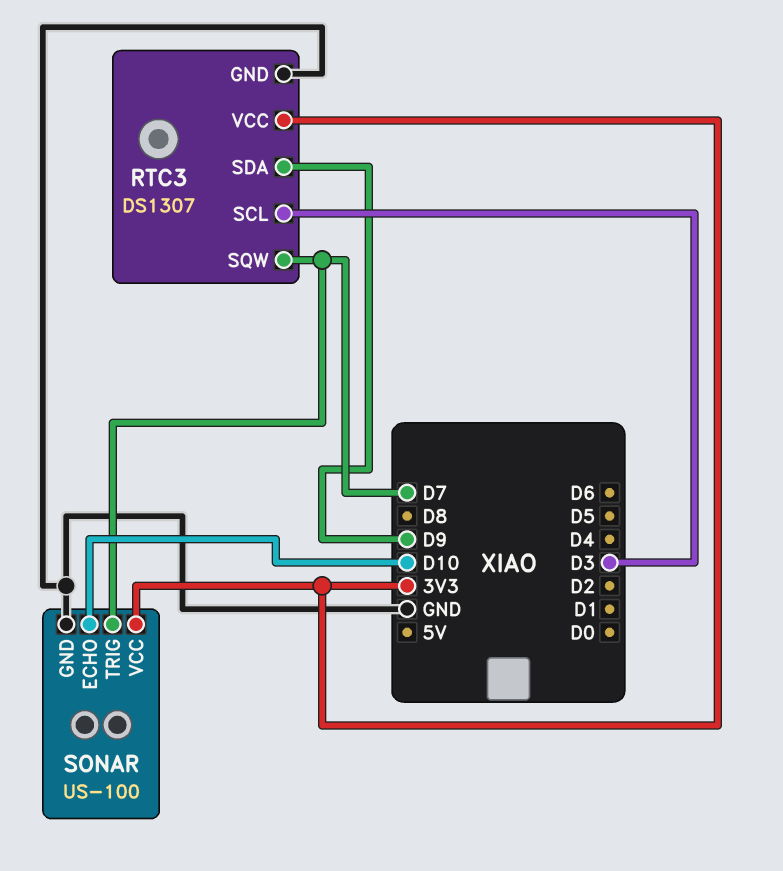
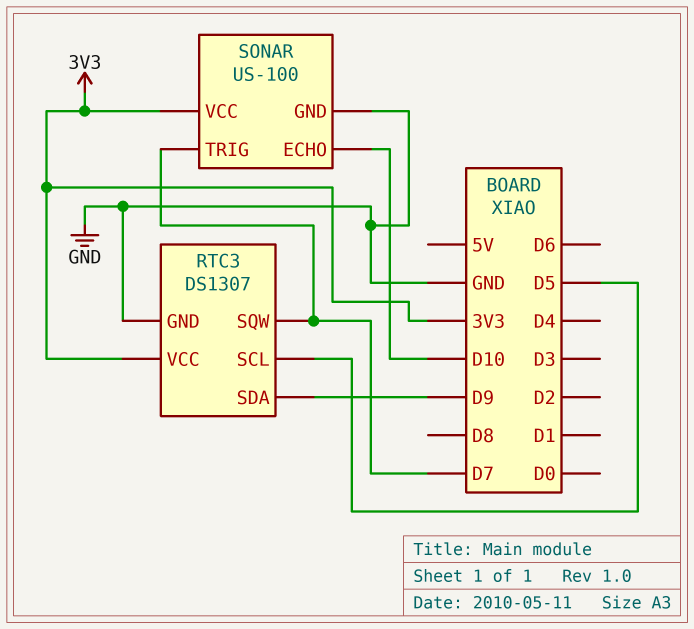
RTC3 pin SCL: D3 -> D5

